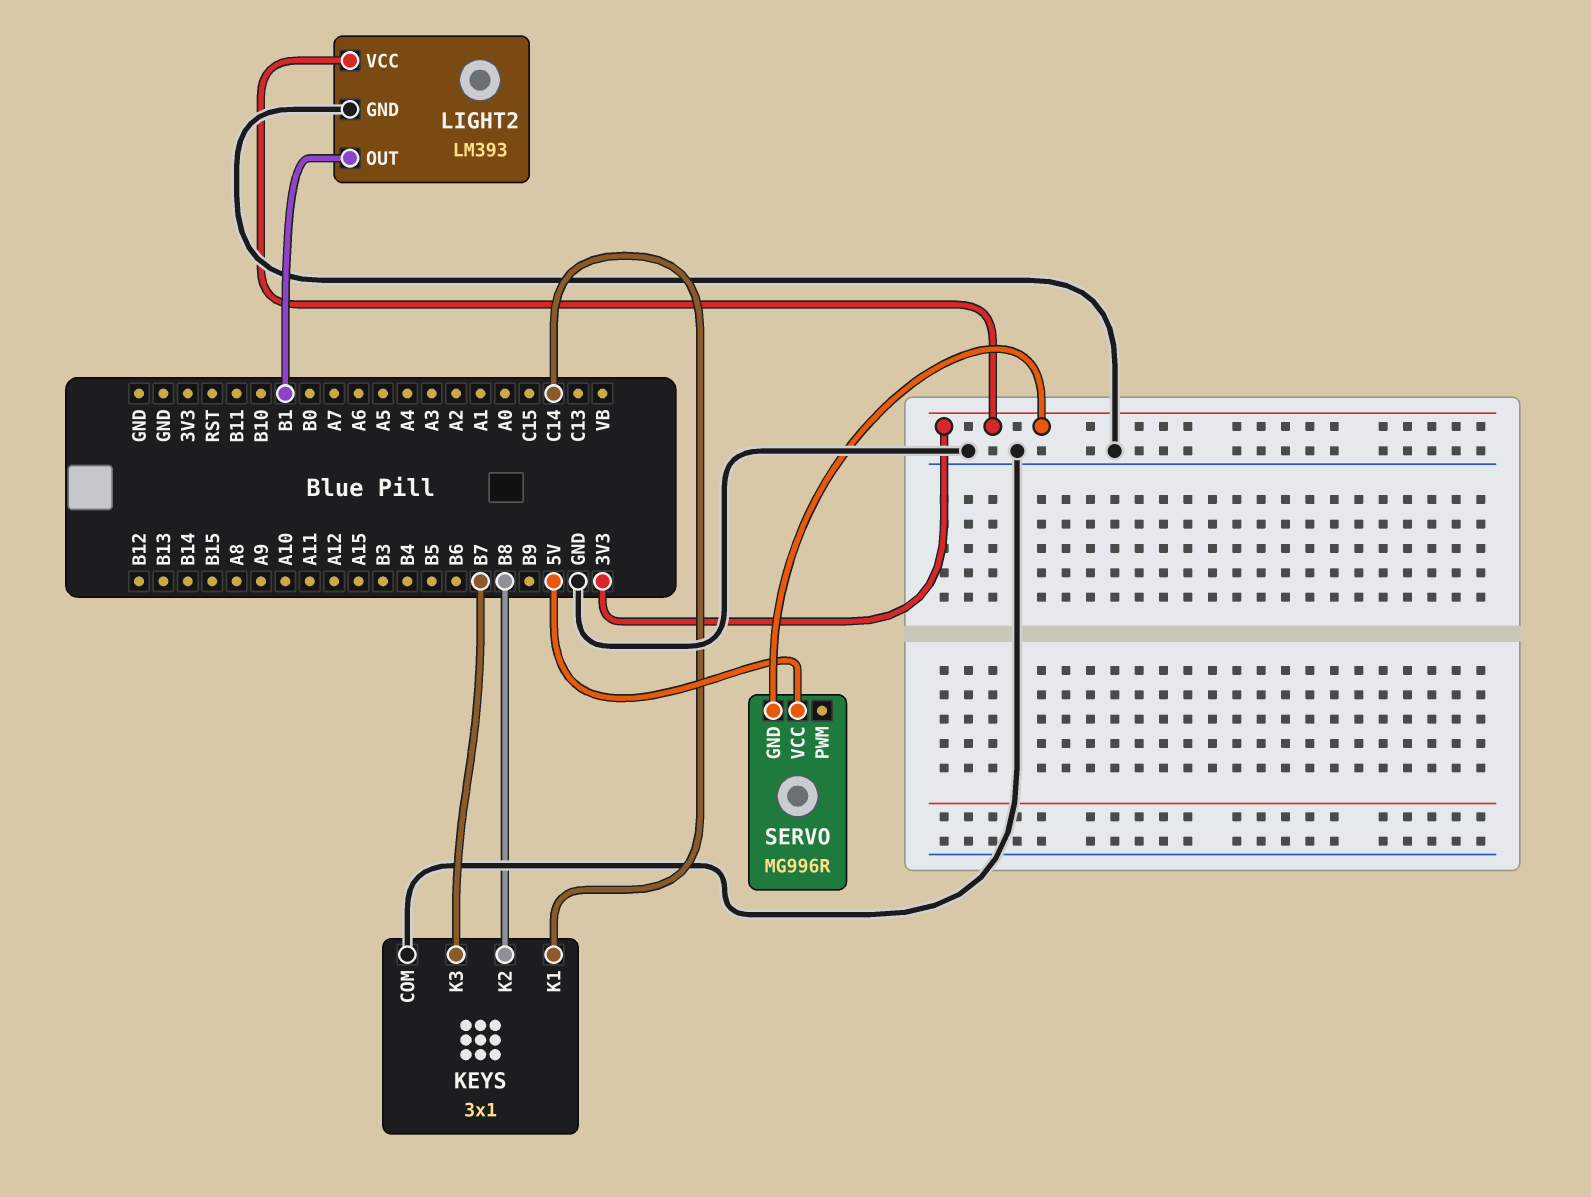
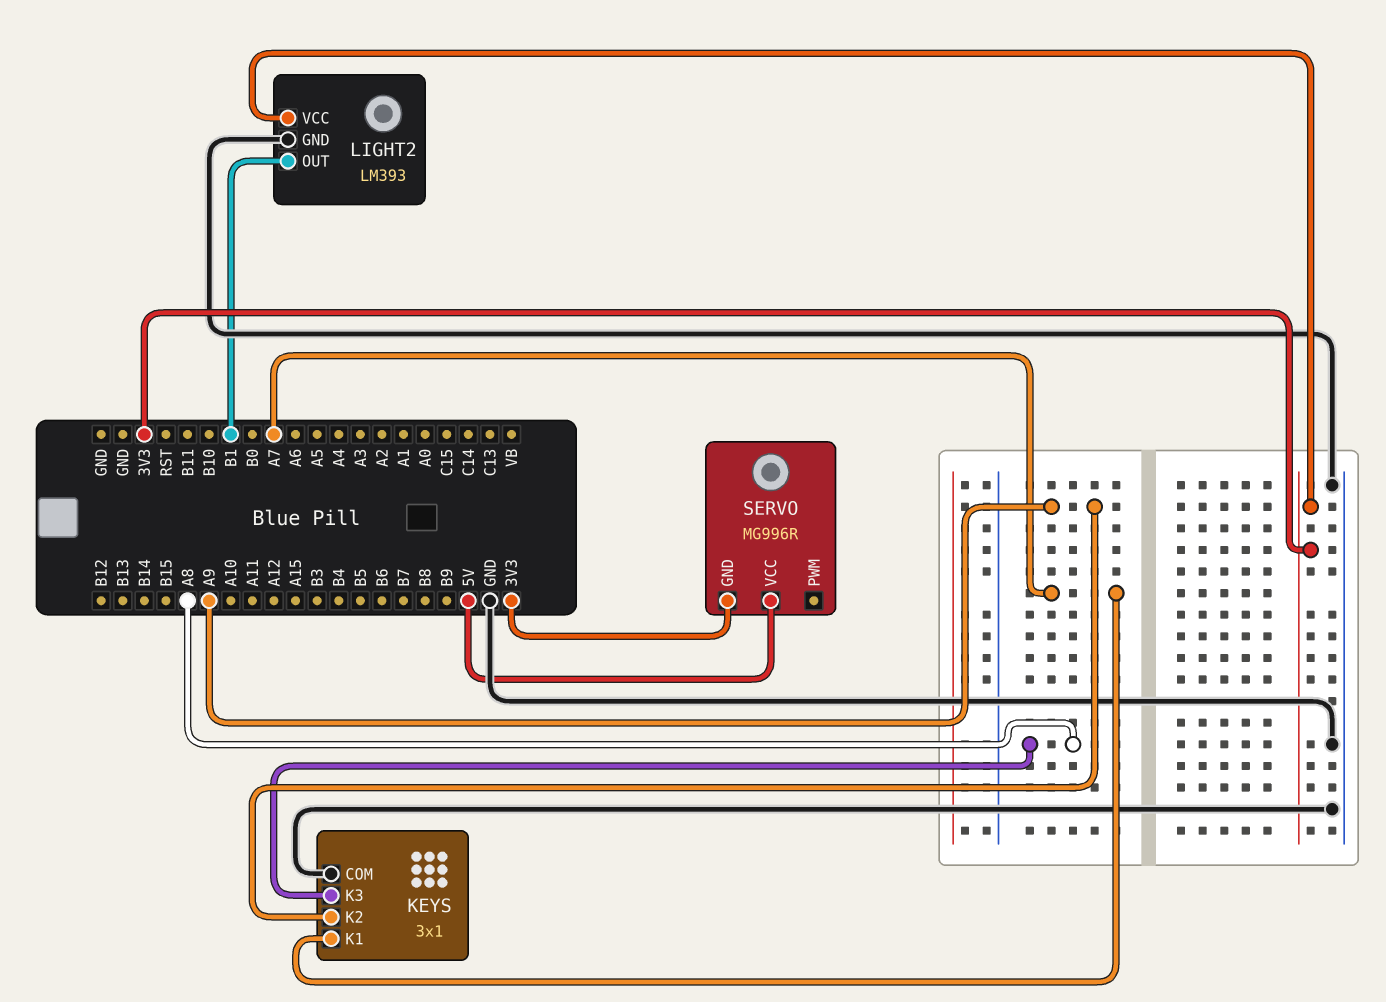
KEYS pin K1: C14 -> A7
KEYS pin K2: B8 -> A9
KEYS pin K3: B7 -> A8

